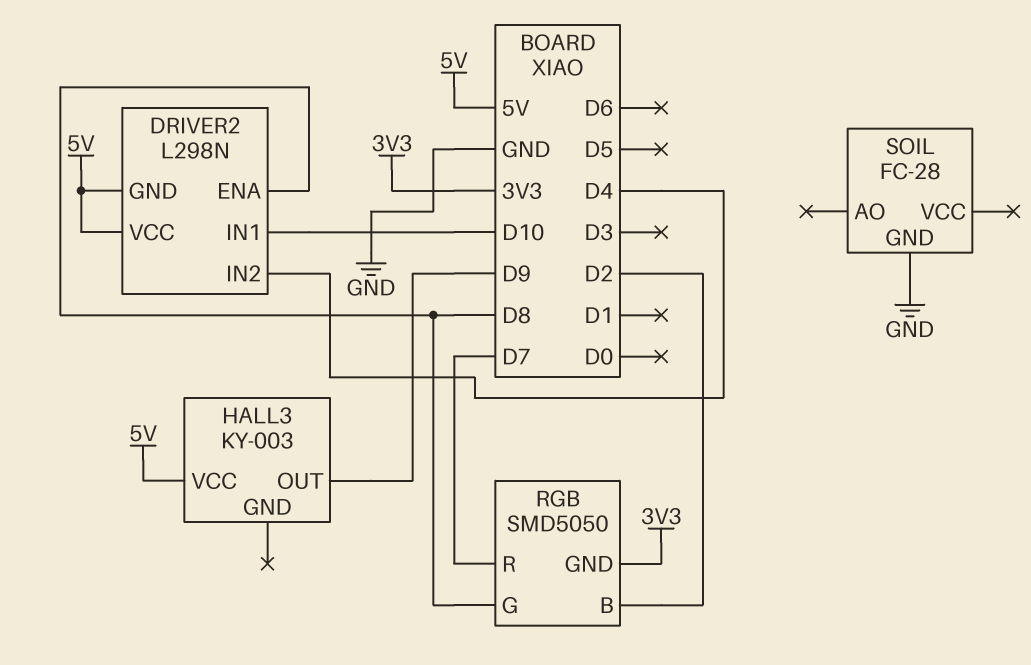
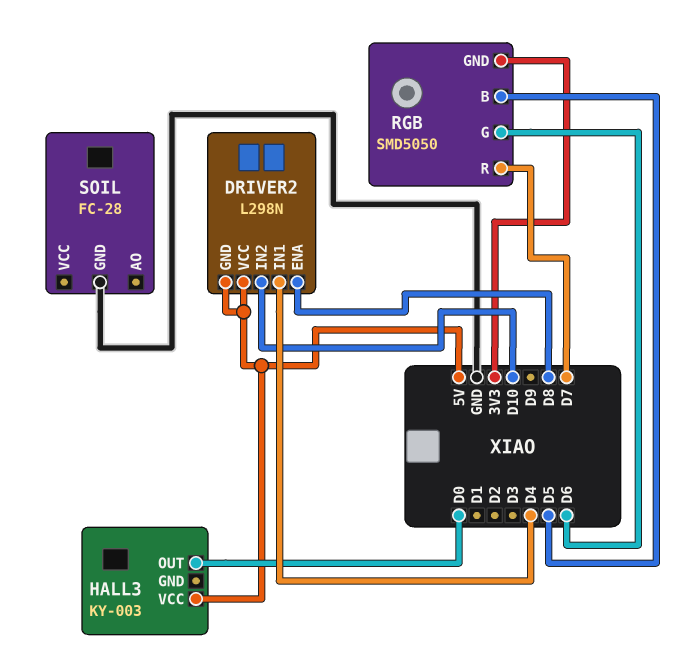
DRIVER2 pin IN1: D10 -> D4
DRIVER2 pin IN2: D4 -> D10
HALL3 pin OUT: D9 -> D0
RGB pin B: D2 -> D5
RGB pin G: D8 -> D6

